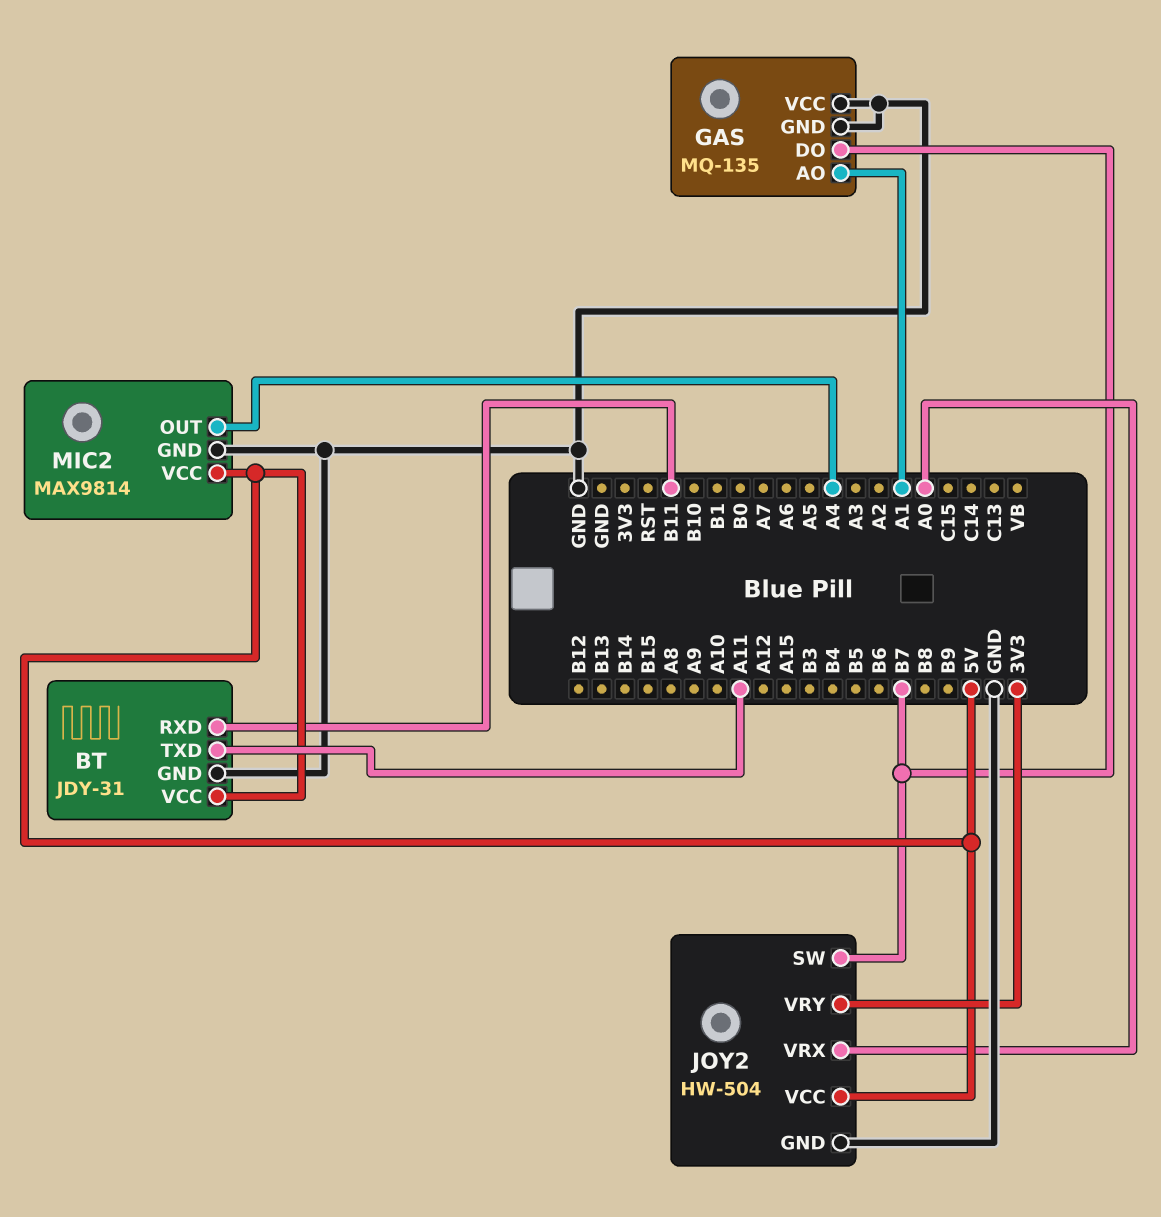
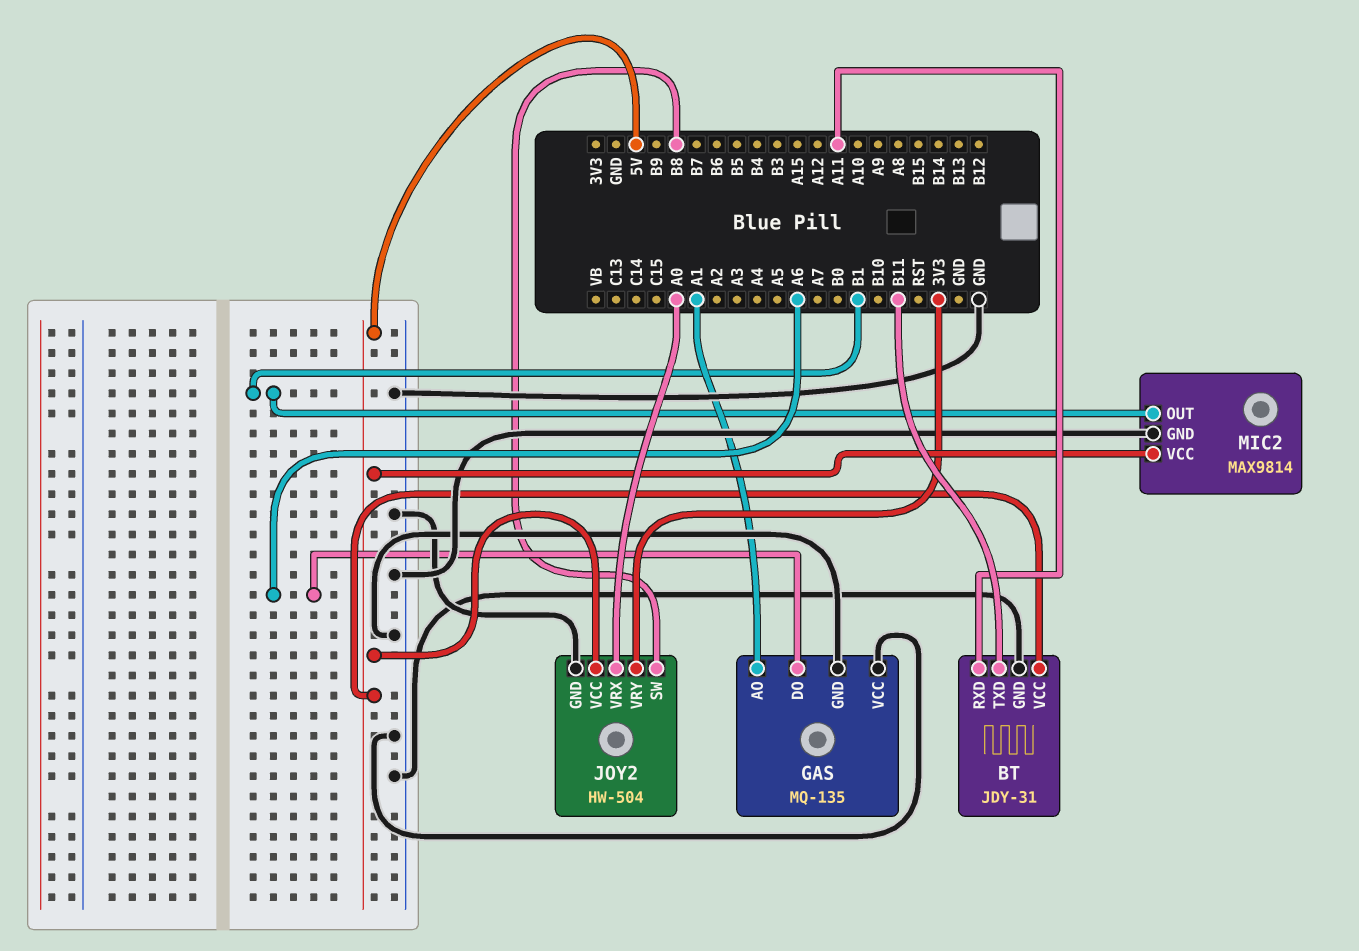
BT pin RXD: B11 -> A11
BT pin TXD: A11 -> B11
GAS pin DO: B7 -> A6
JOY2 pin SW: B7 -> B8
MIC2 pin OUT: A4 -> B1

